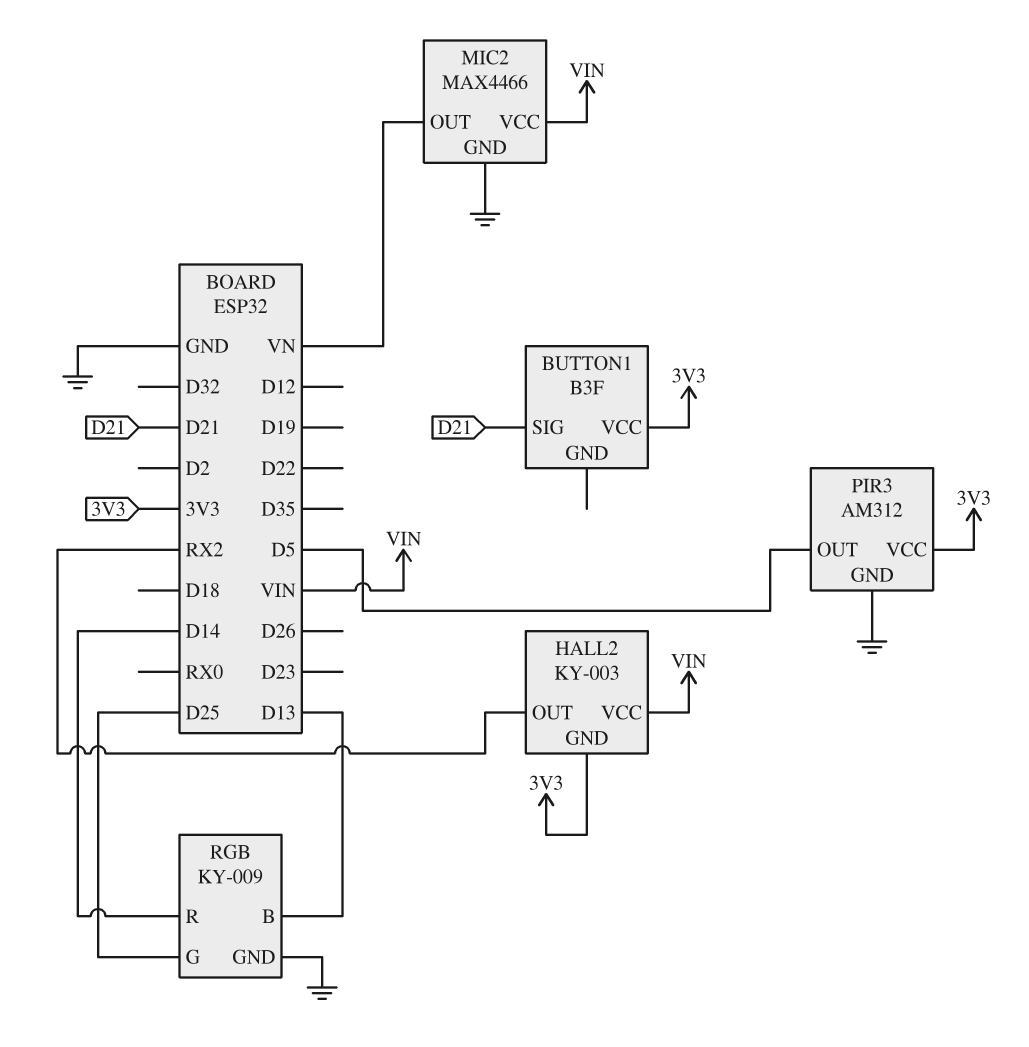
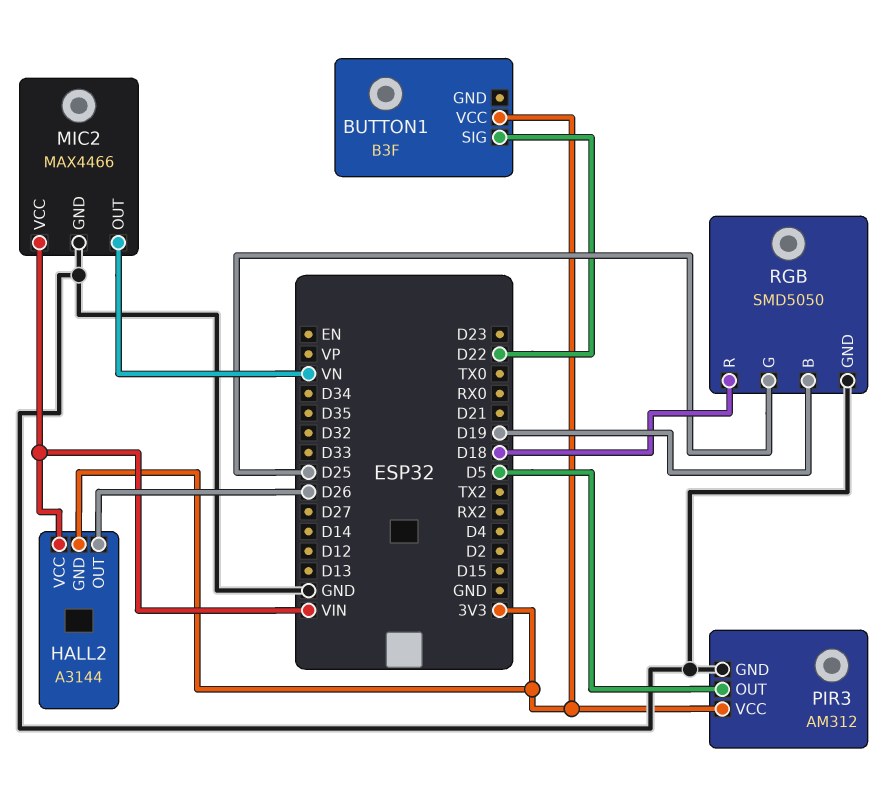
BUTTON1 pin SIG: D21 -> D22
HALL2: KY-003 -> A3144
HALL2 pin OUT: RX2 -> D26
RGB: KY-009 -> SMD5050
RGB pin B: D13 -> D19
RGB pin R: D14 -> D18

